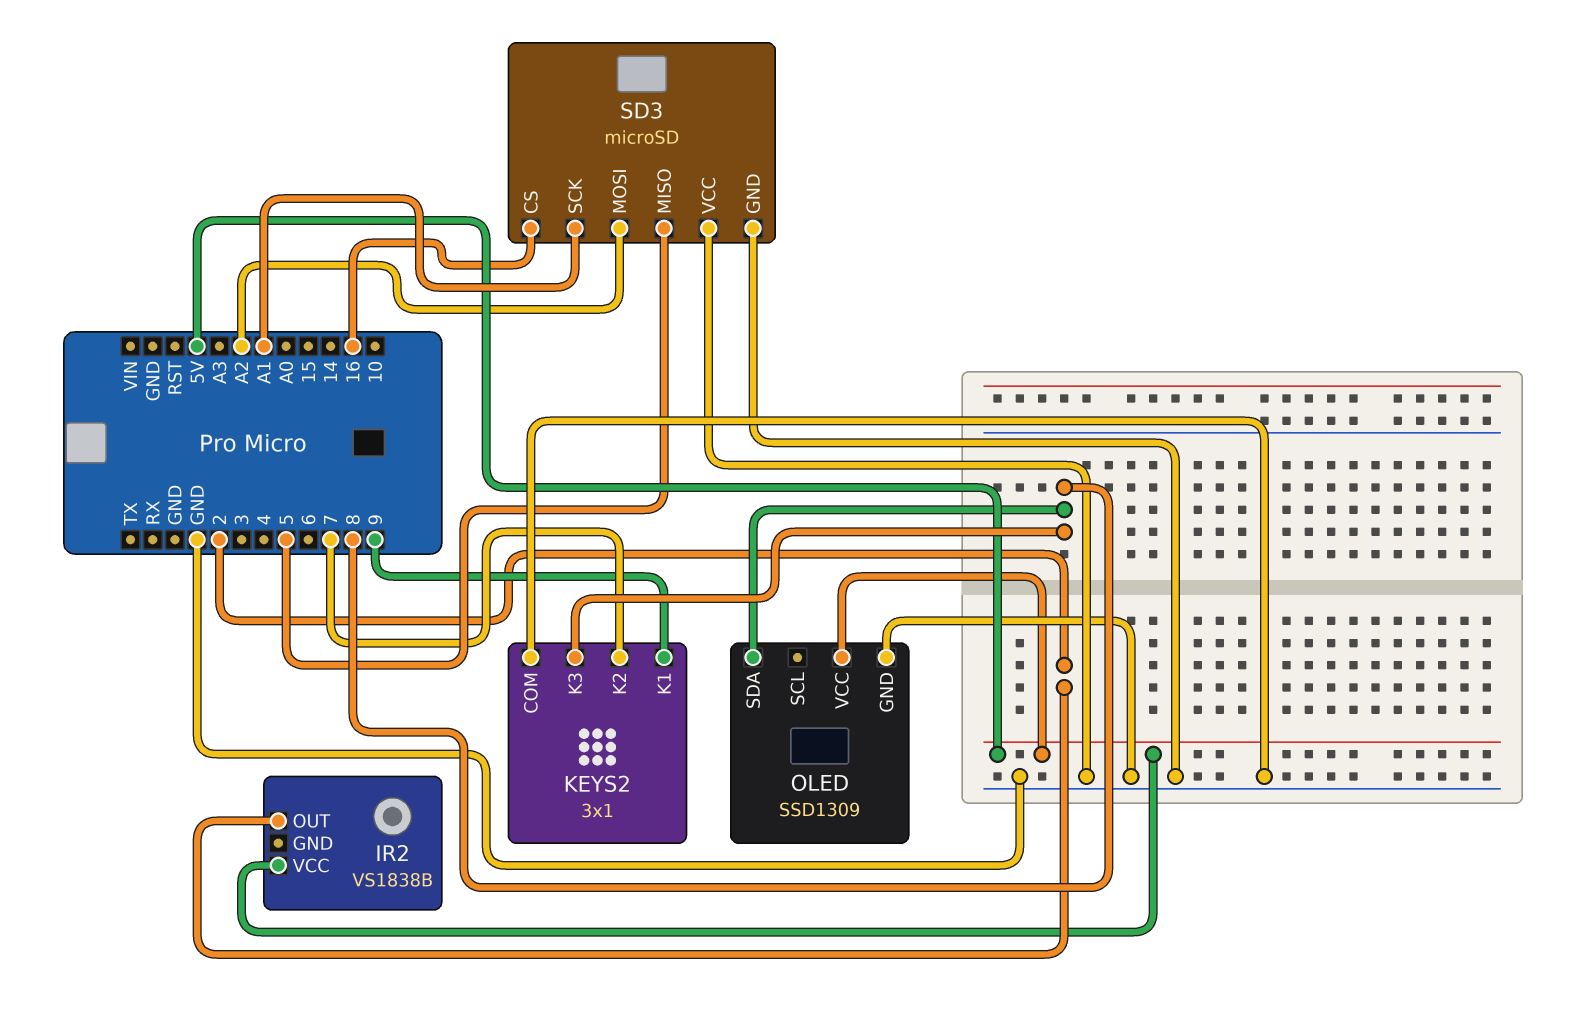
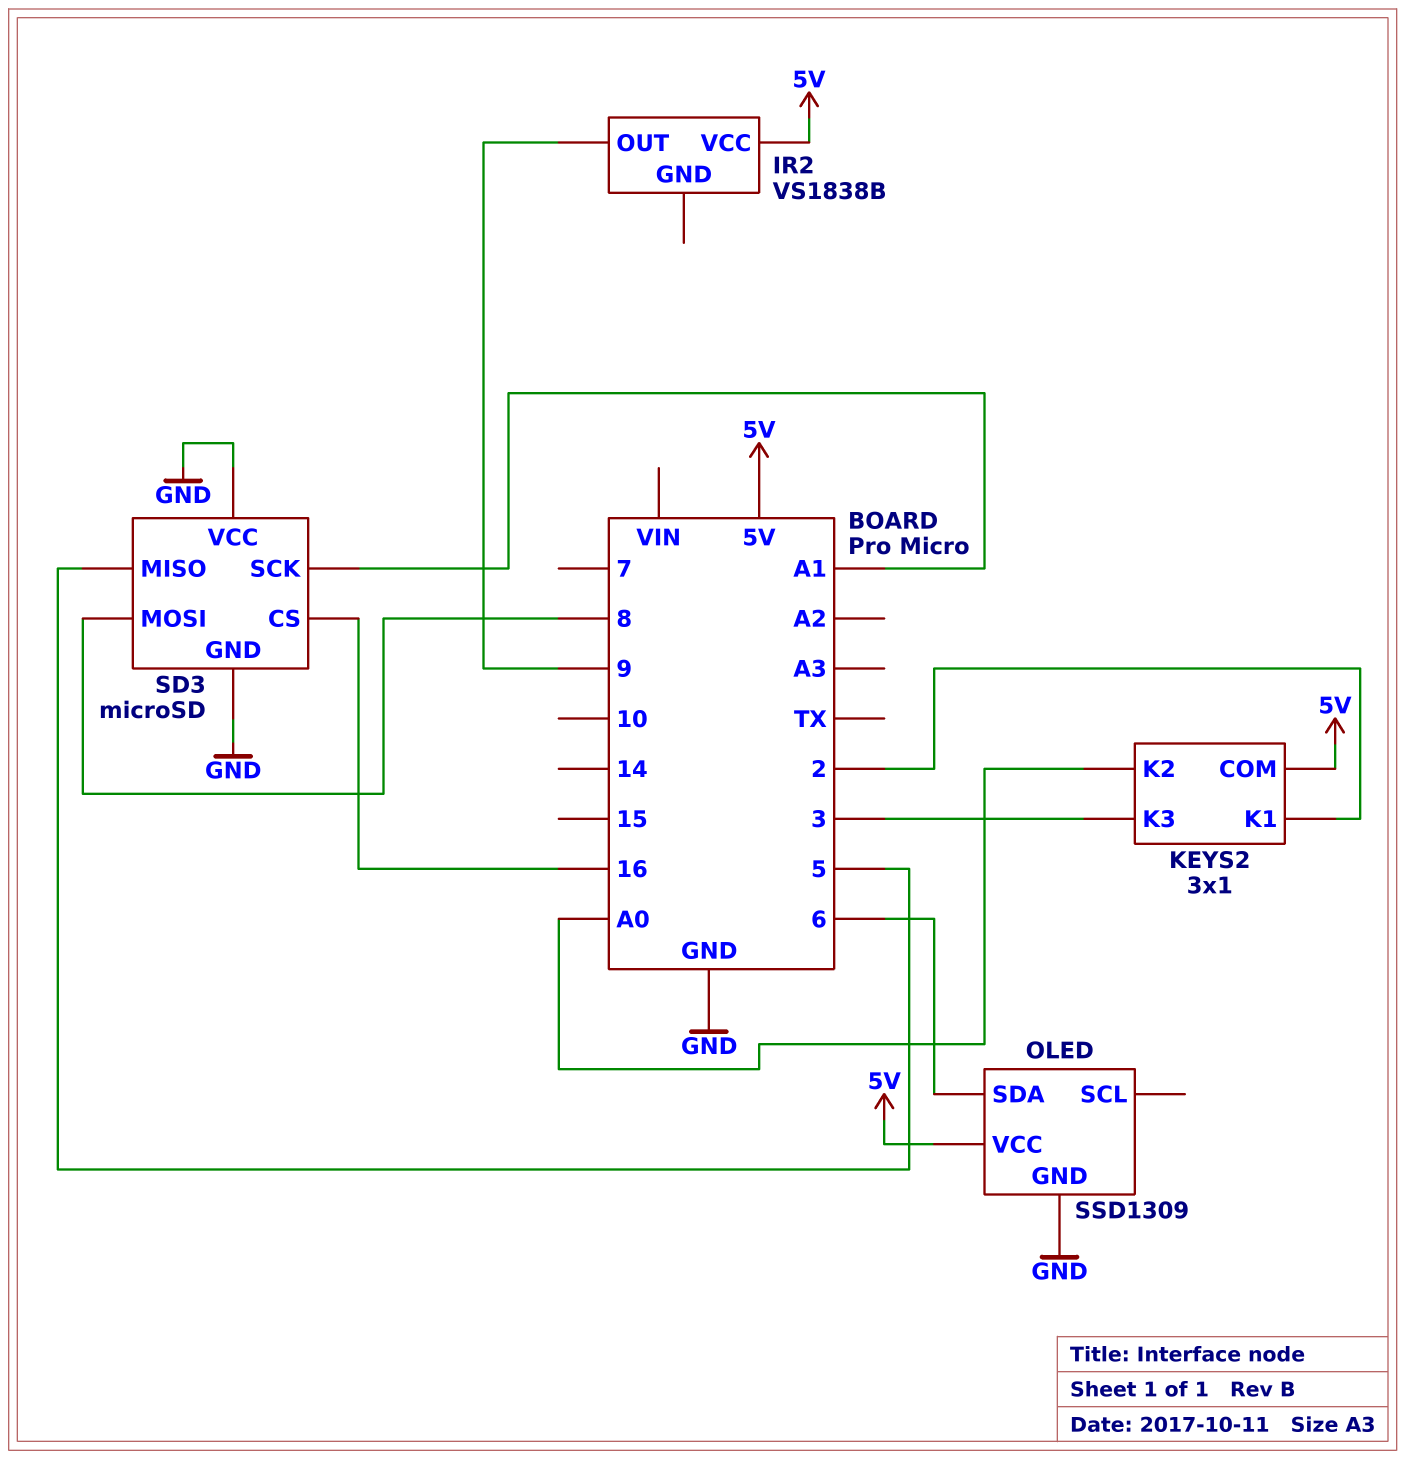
IR2 pin OUT: 2 -> 9
KEYS2 pin COM: GND -> 5V
KEYS2 pin K1: 9 -> 2
KEYS2 pin K2: 7 -> A0
KEYS2 pin K3: 8 -> 3
OLED pin SDA: 8 -> 6
SD3 pin MOSI: A2 -> 8

